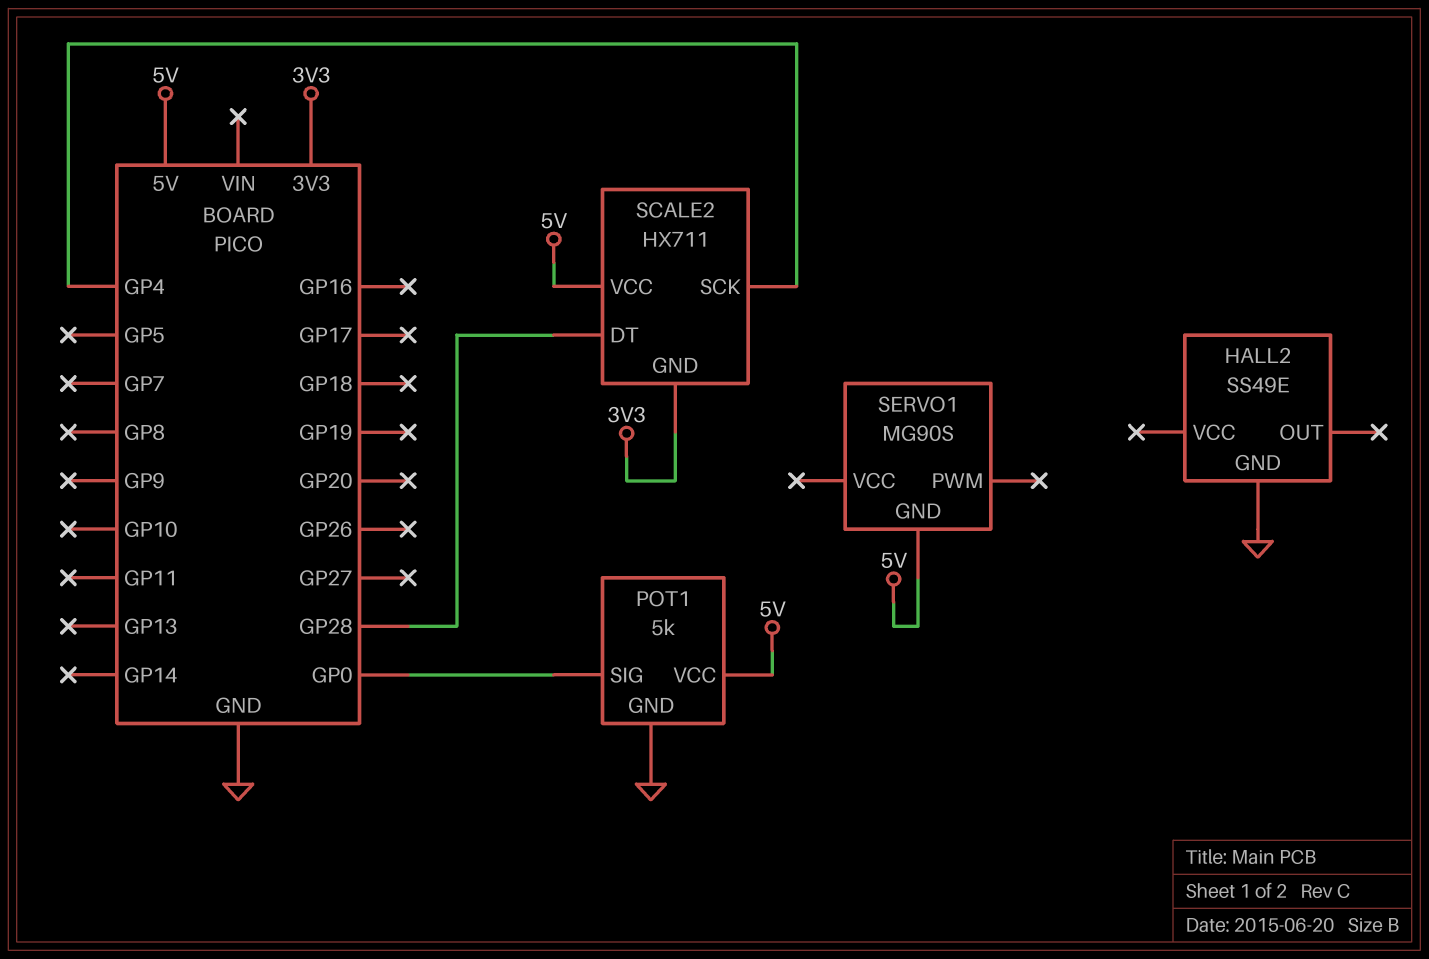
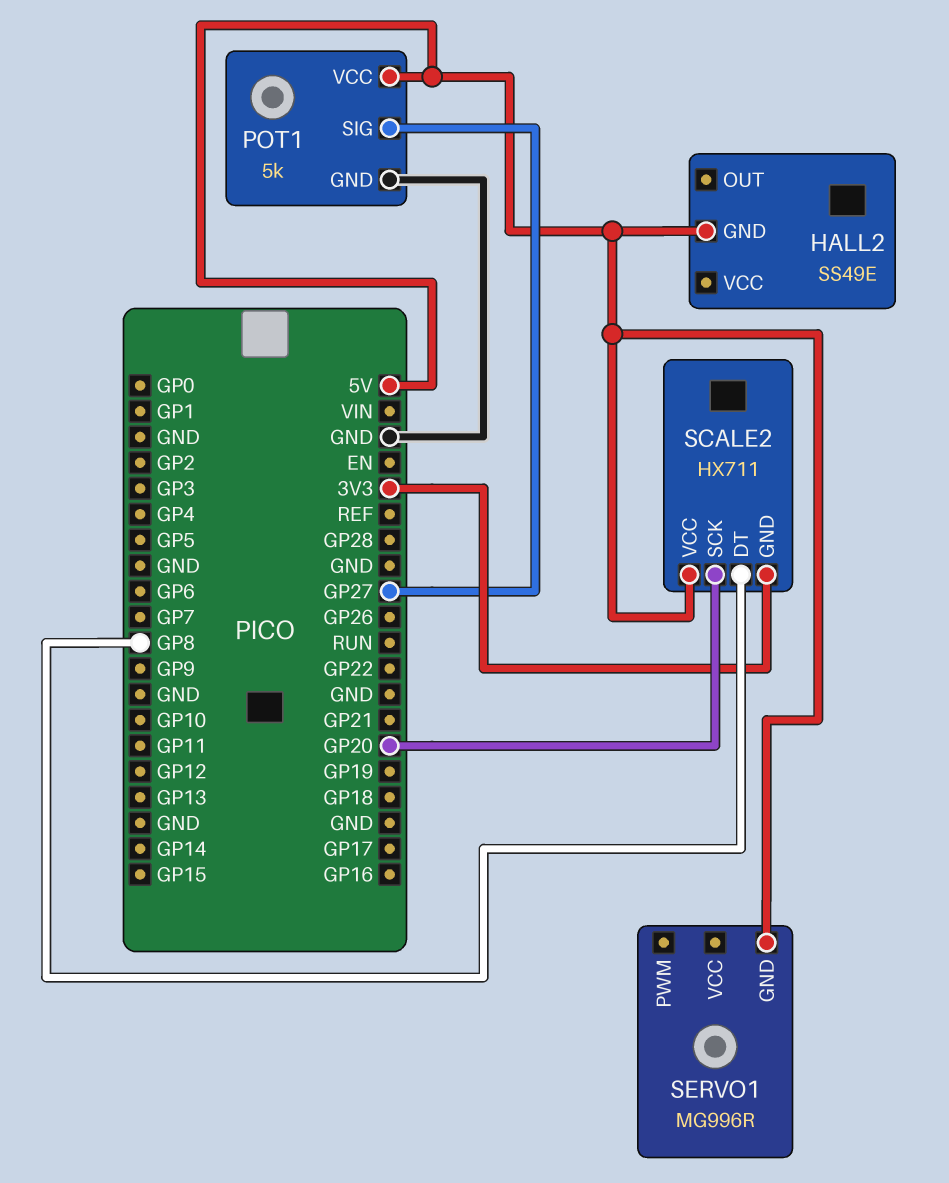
HALL2 pin GND: GND -> 5V
POT1 pin SIG: GP0 -> GP27
SCALE2 pin DT: GP28 -> GP8
SCALE2 pin SCK: GP4 -> GP20
SERVO1: MG90S -> MG996R

